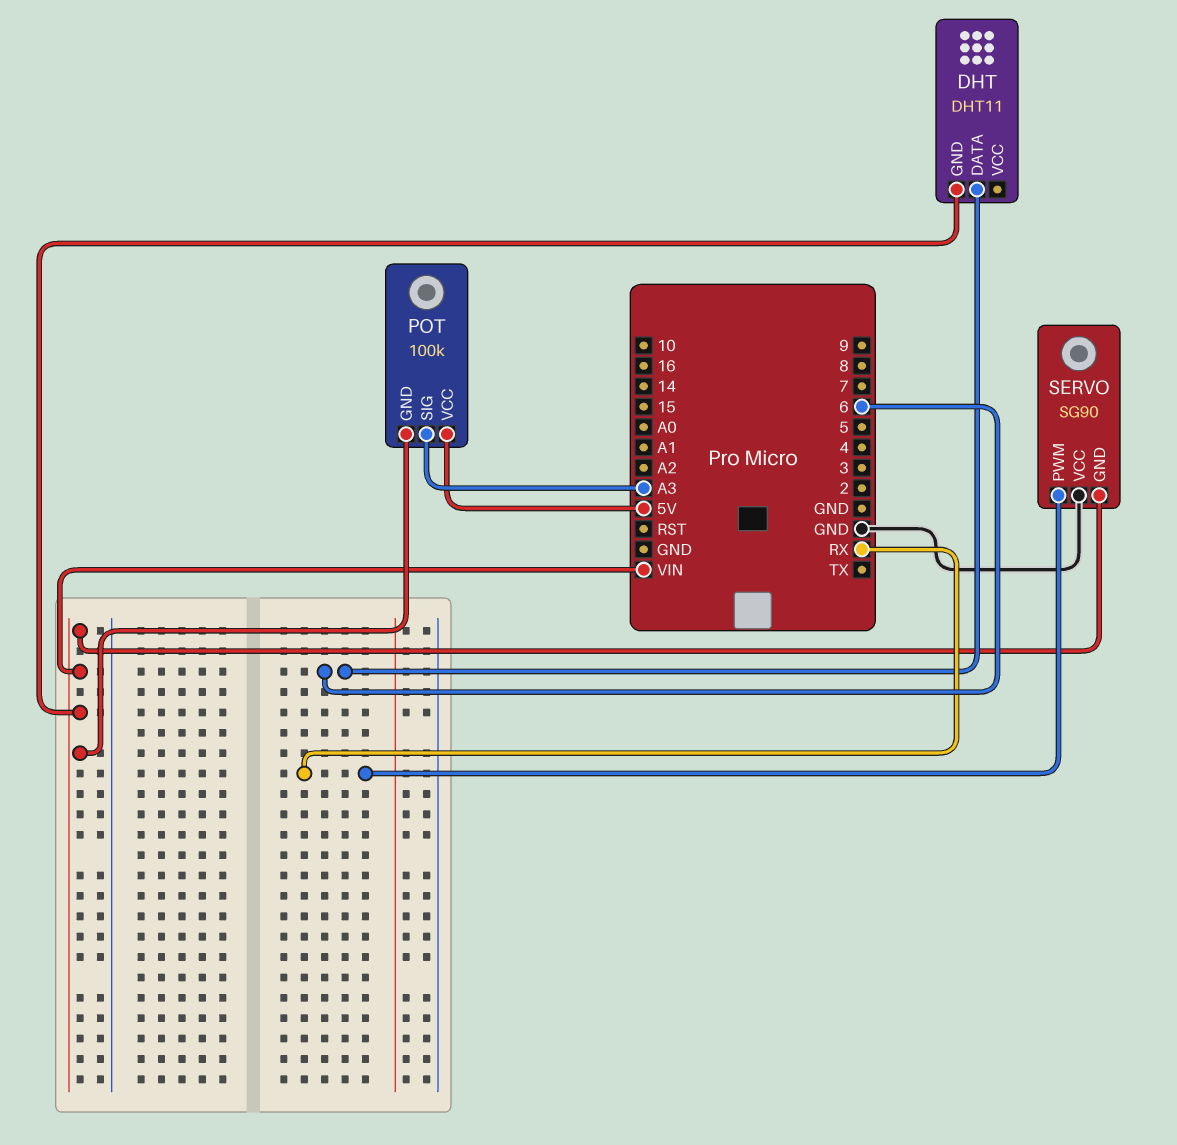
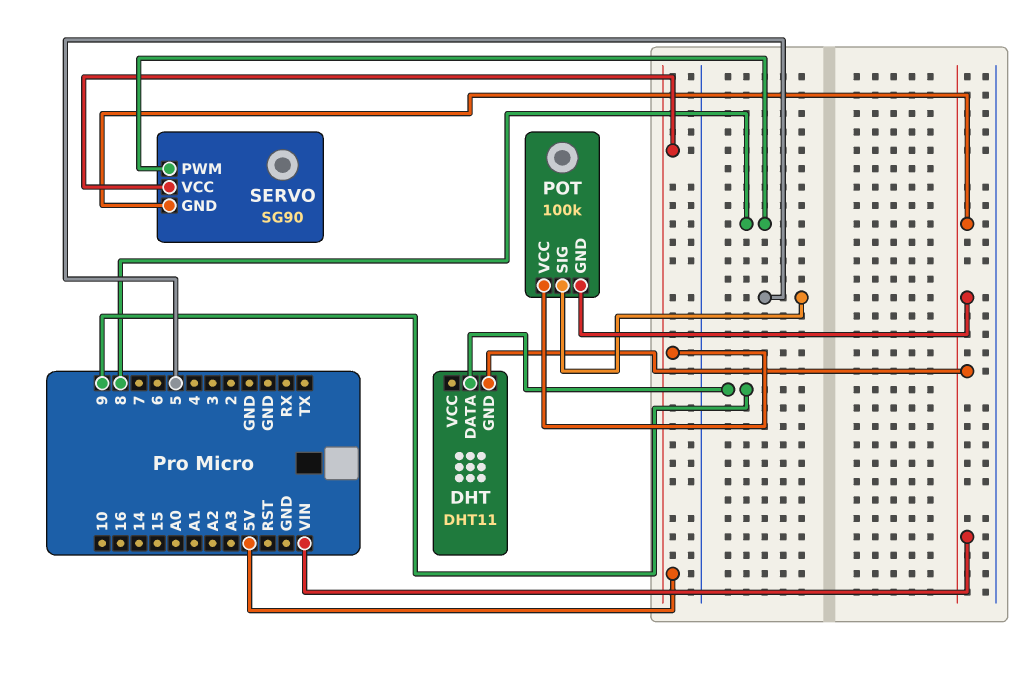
DHT pin DATA: 6 -> 9
POT pin SIG: A3 -> 5
SERVO pin PWM: RX -> 8
SERVO pin VCC: GND -> 5V

